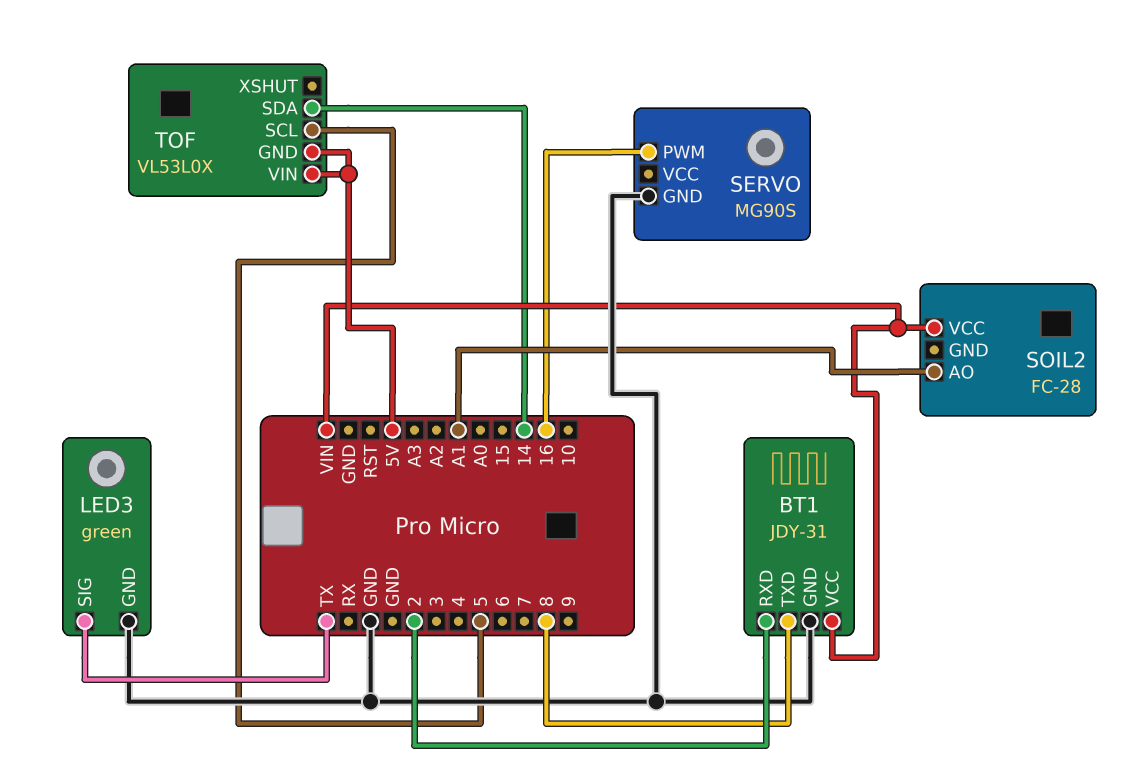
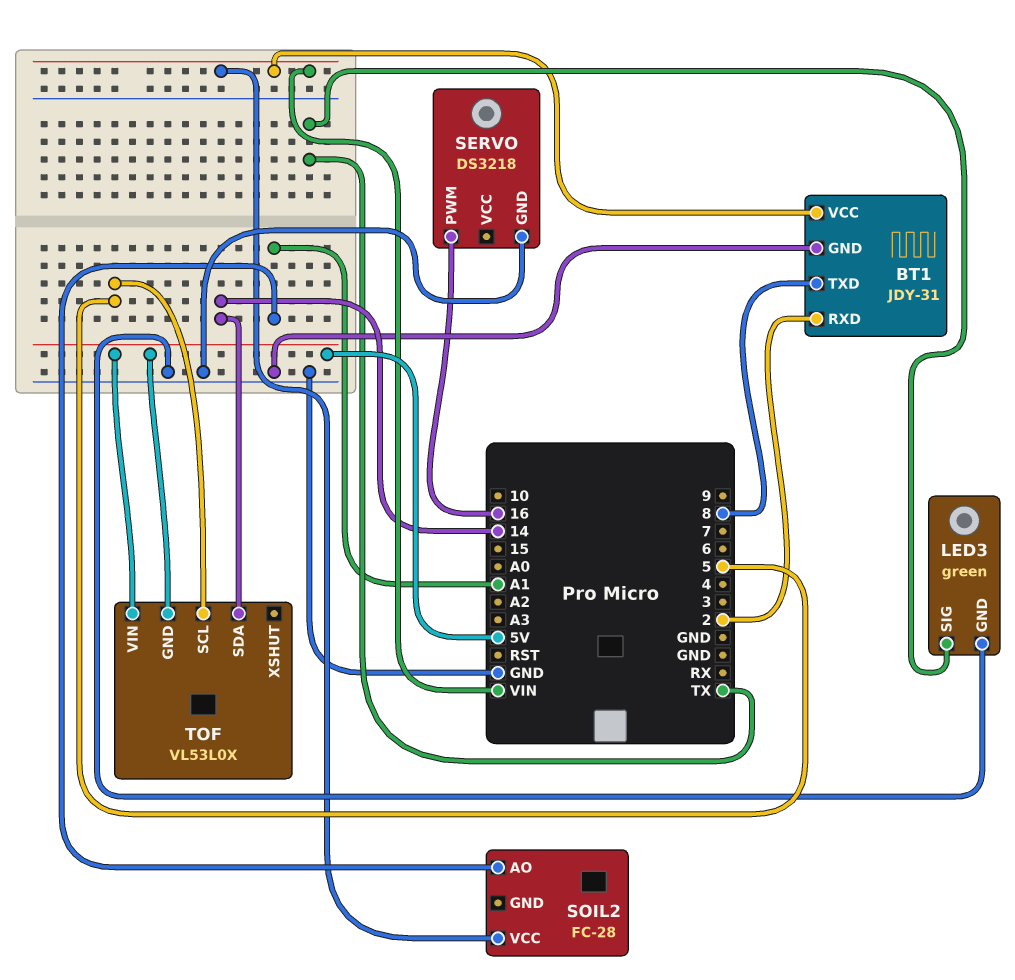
SERVO: MG90S -> DS3218

